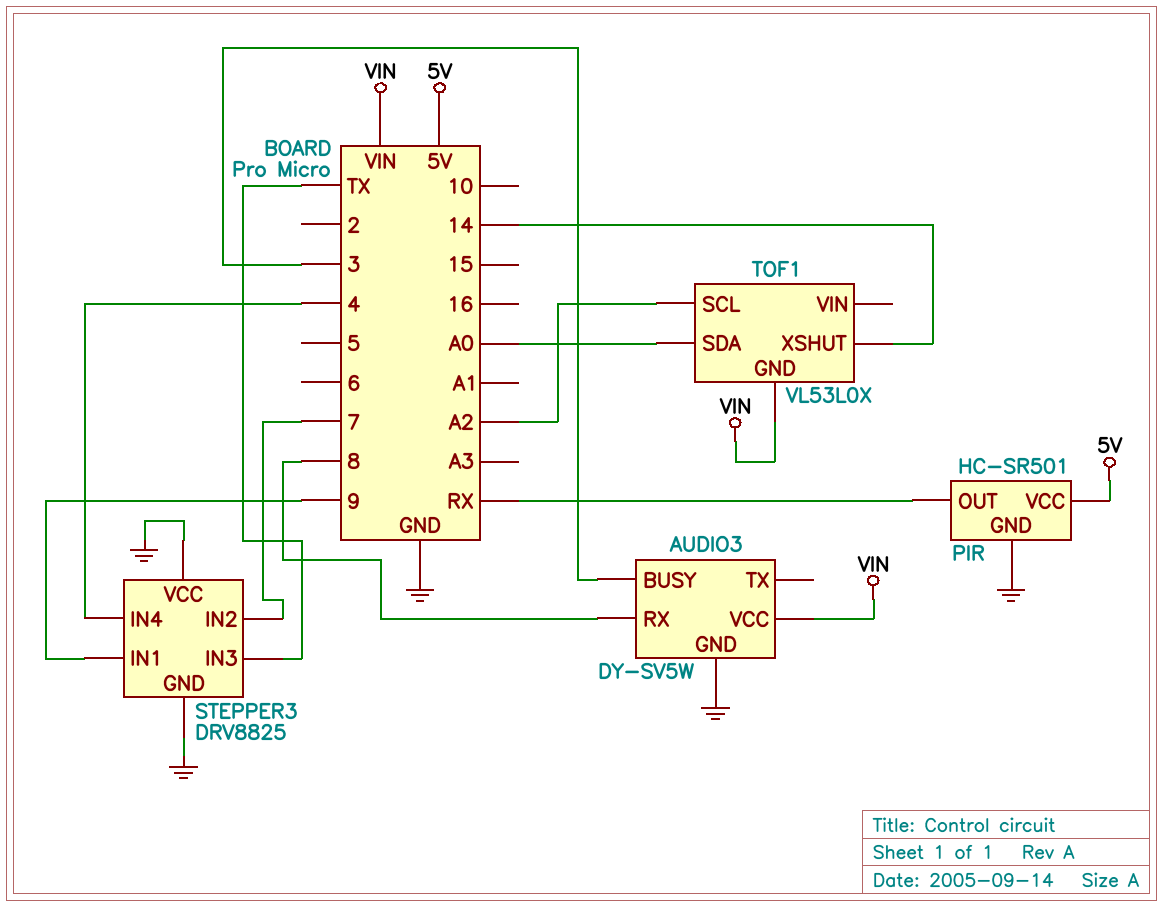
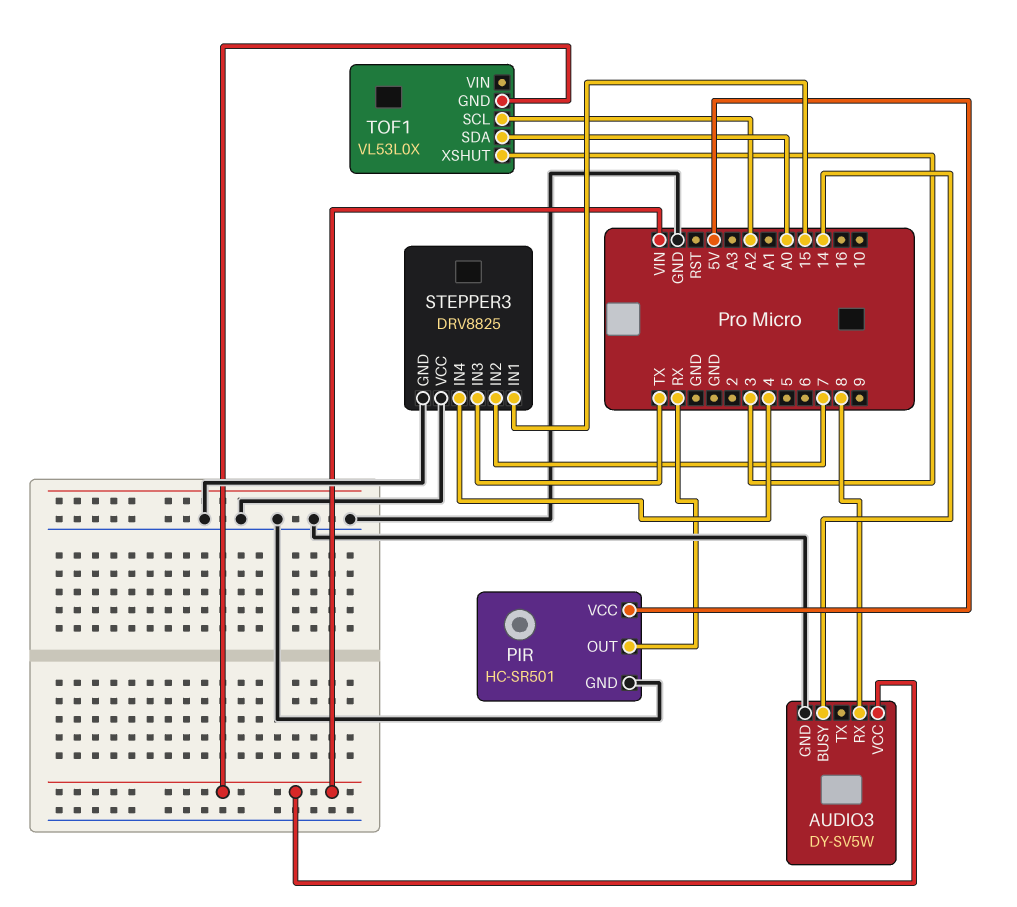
AUDIO3 pin BUSY: 3 -> 14
STEPPER3 pin IN1: 9 -> 15
TOF1 pin XSHUT: 14 -> 3

